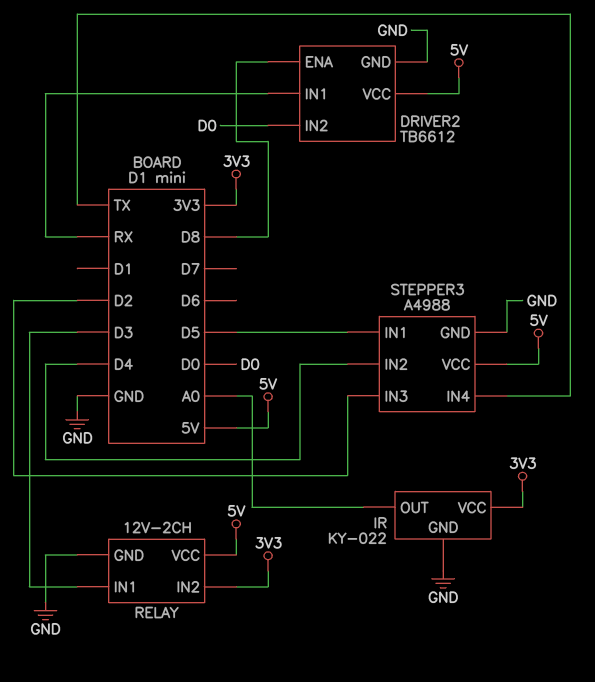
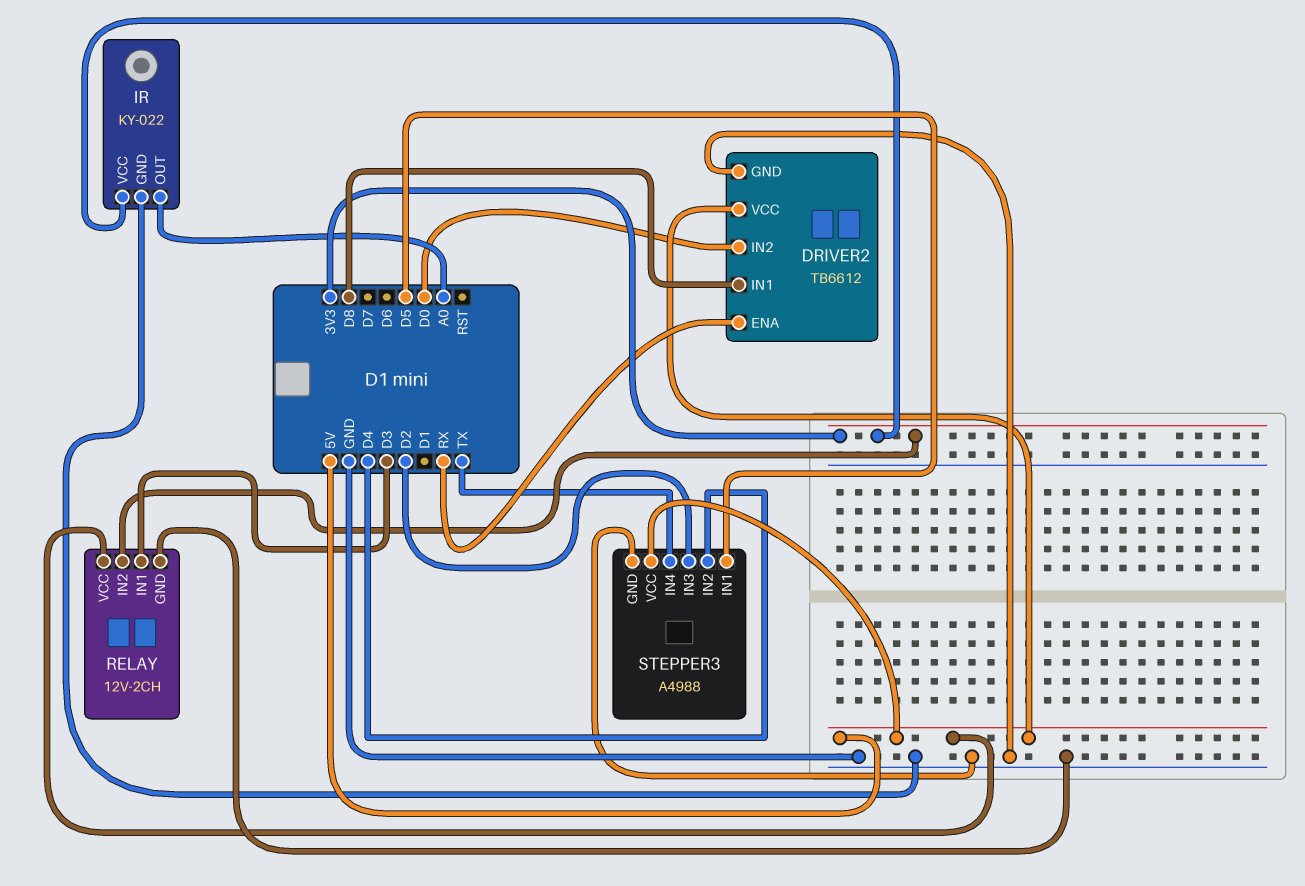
DRIVER2 pin ENA: D8 -> RX
DRIVER2 pin IN1: RX -> D8

